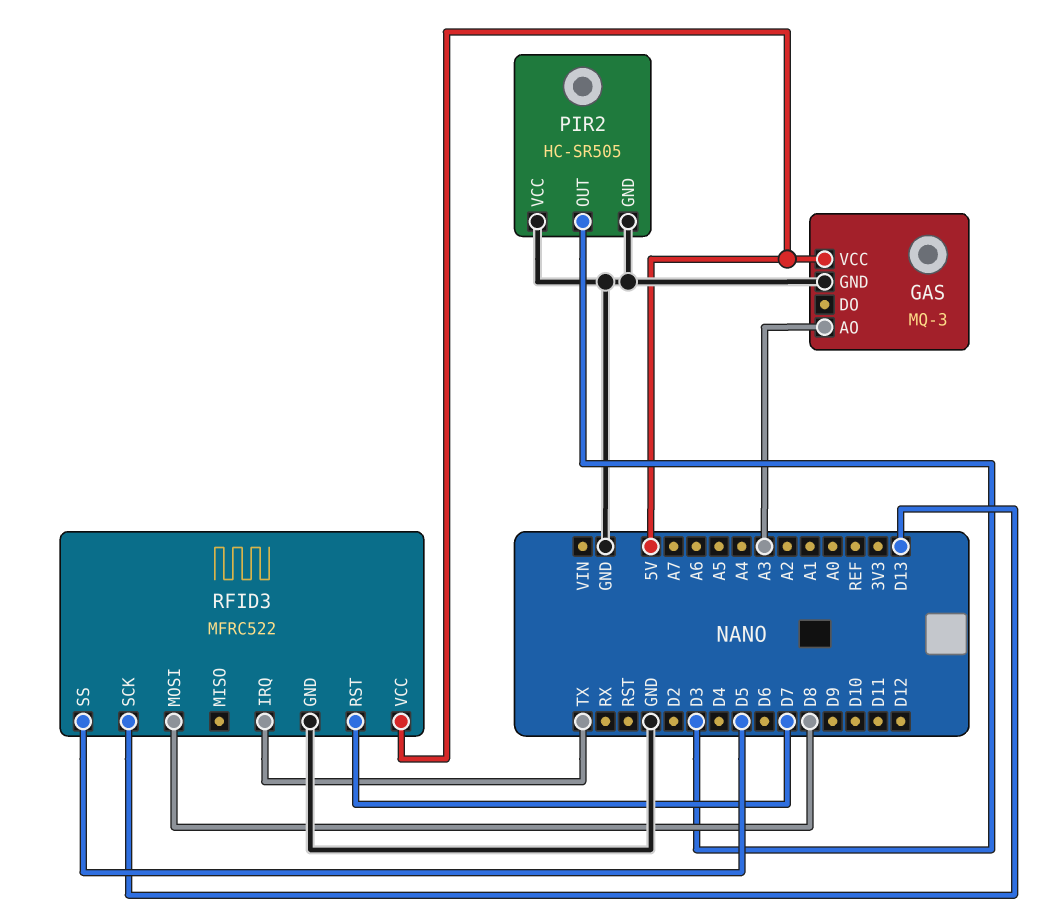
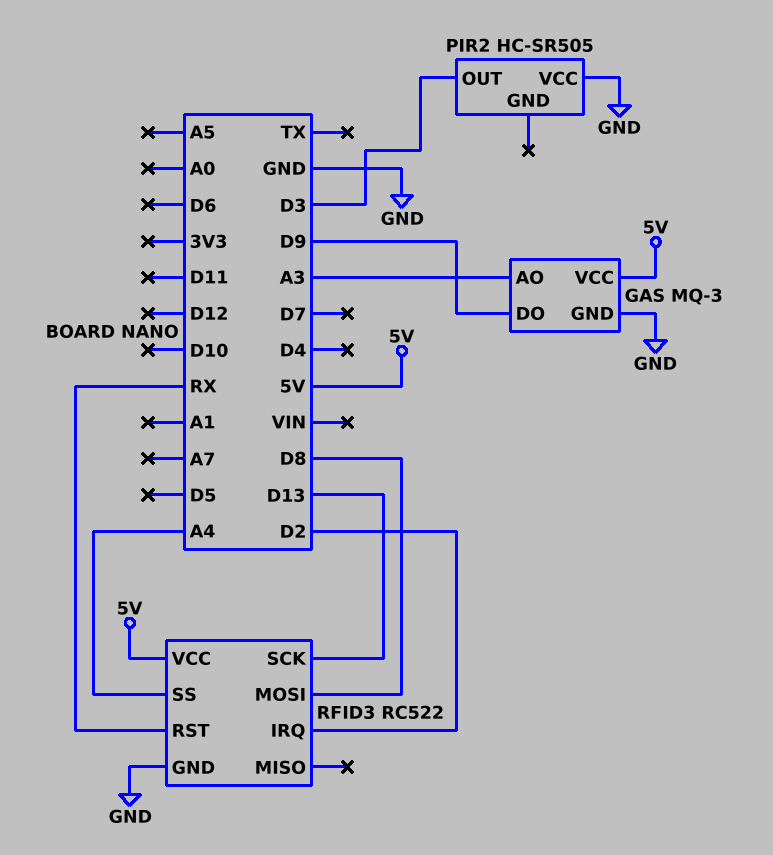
GAS pin DO: none -> D9
PIR2 pin GND: GND -> none
RFID3: MFRC522 -> RC522
RFID3 pin IRQ: TX -> D2
RFID3 pin RST: D7 -> RX
RFID3 pin SS: D5 -> A4

